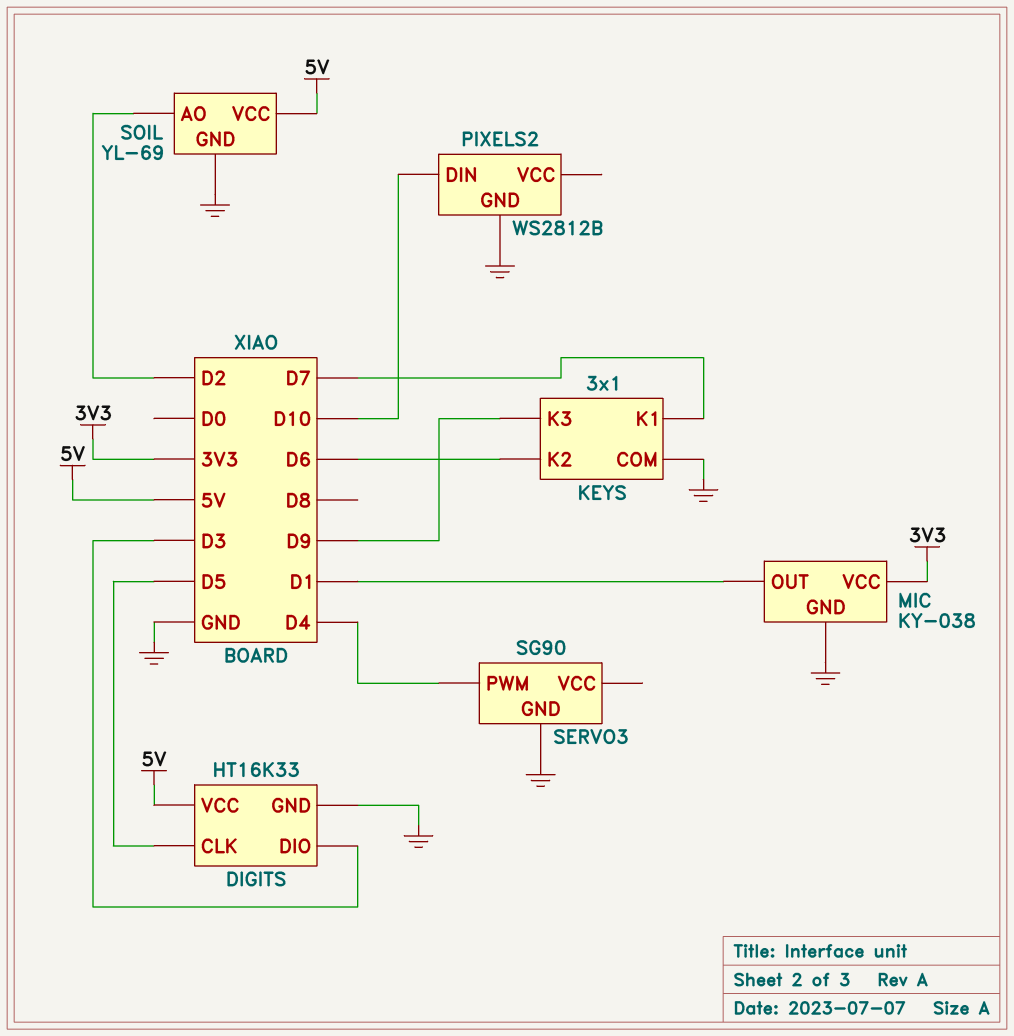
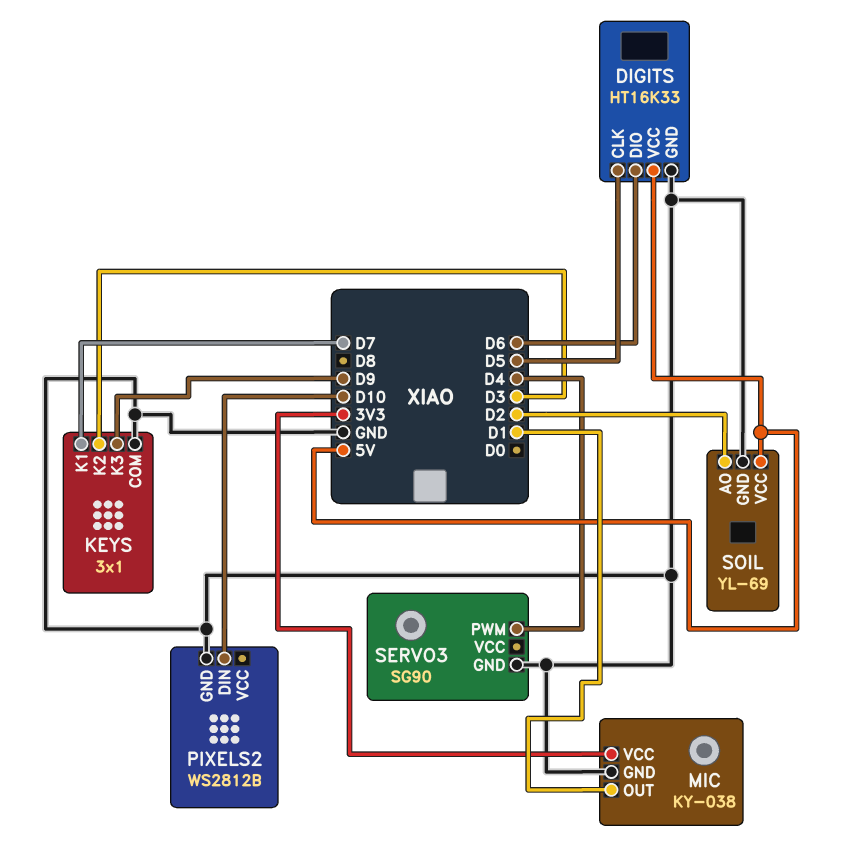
DIGITS pin DIO: D3 -> D6
KEYS pin K2: D6 -> D3

